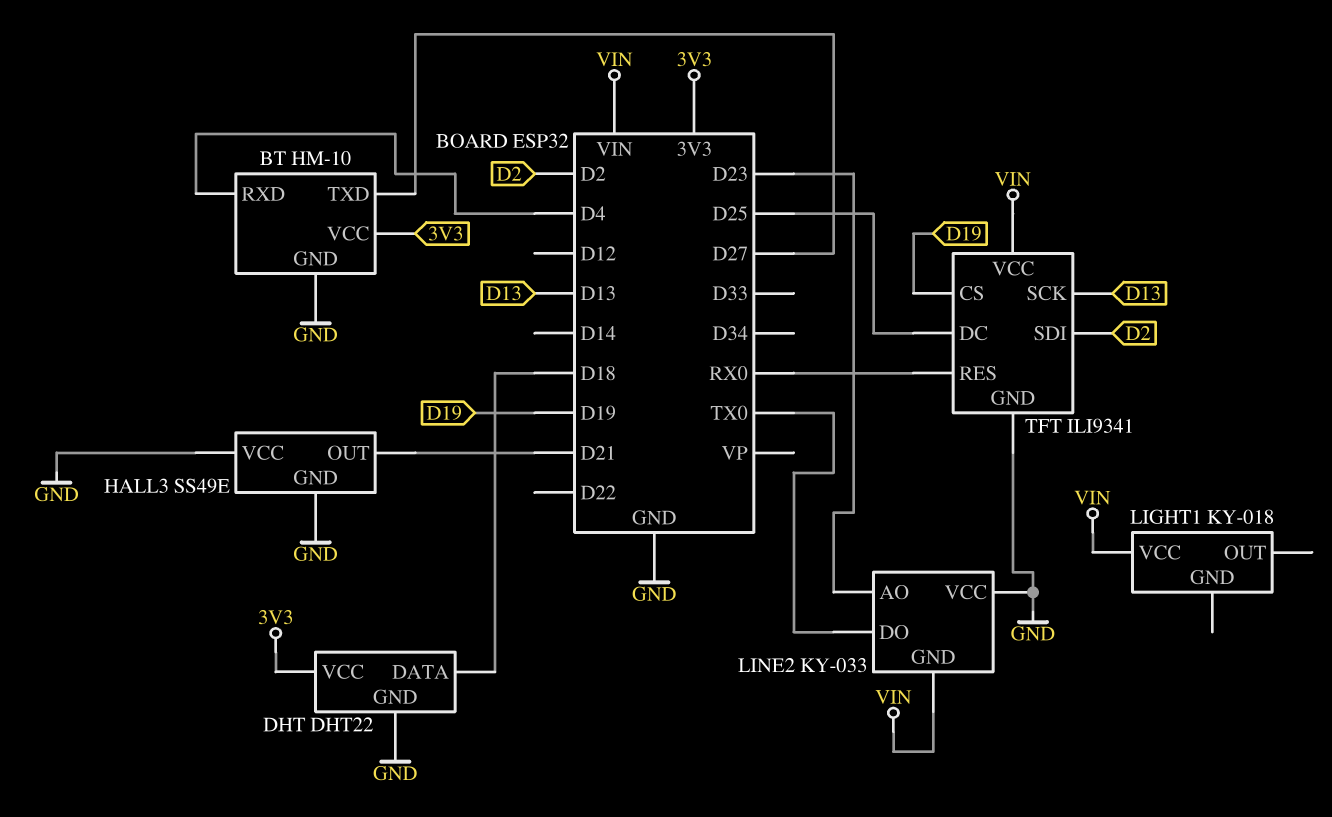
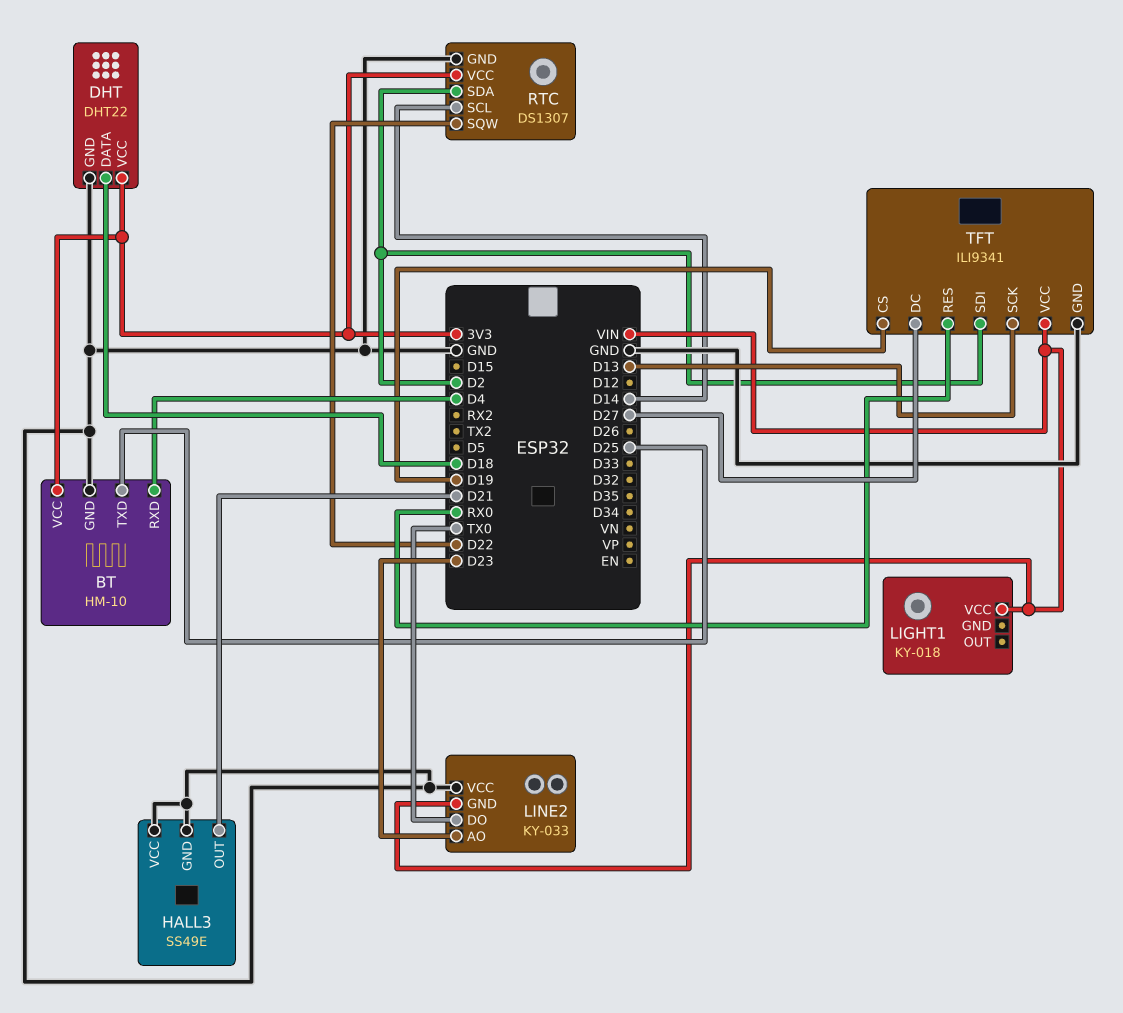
BT pin TXD: D27 -> D25
RTC: none -> DS1307
RTC pin GND: none -> GND
RTC pin SCL: none -> D14
RTC pin SDA: none -> D2
RTC pin SQW: none -> D22
RTC pin VCC: none -> 3V3
TFT pin DC: D25 -> D27

